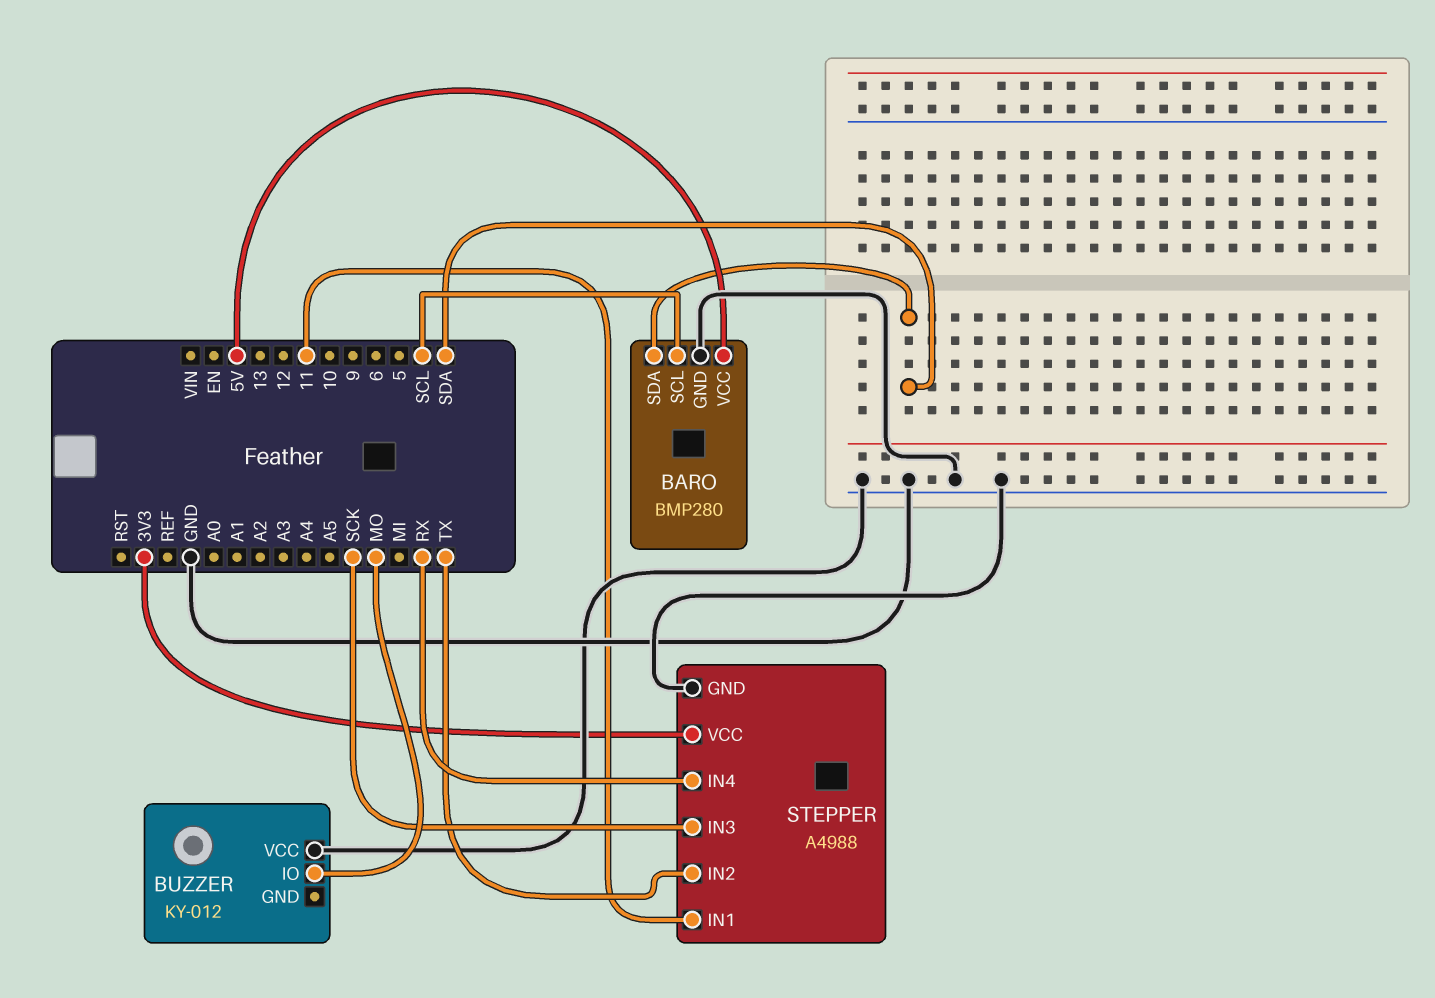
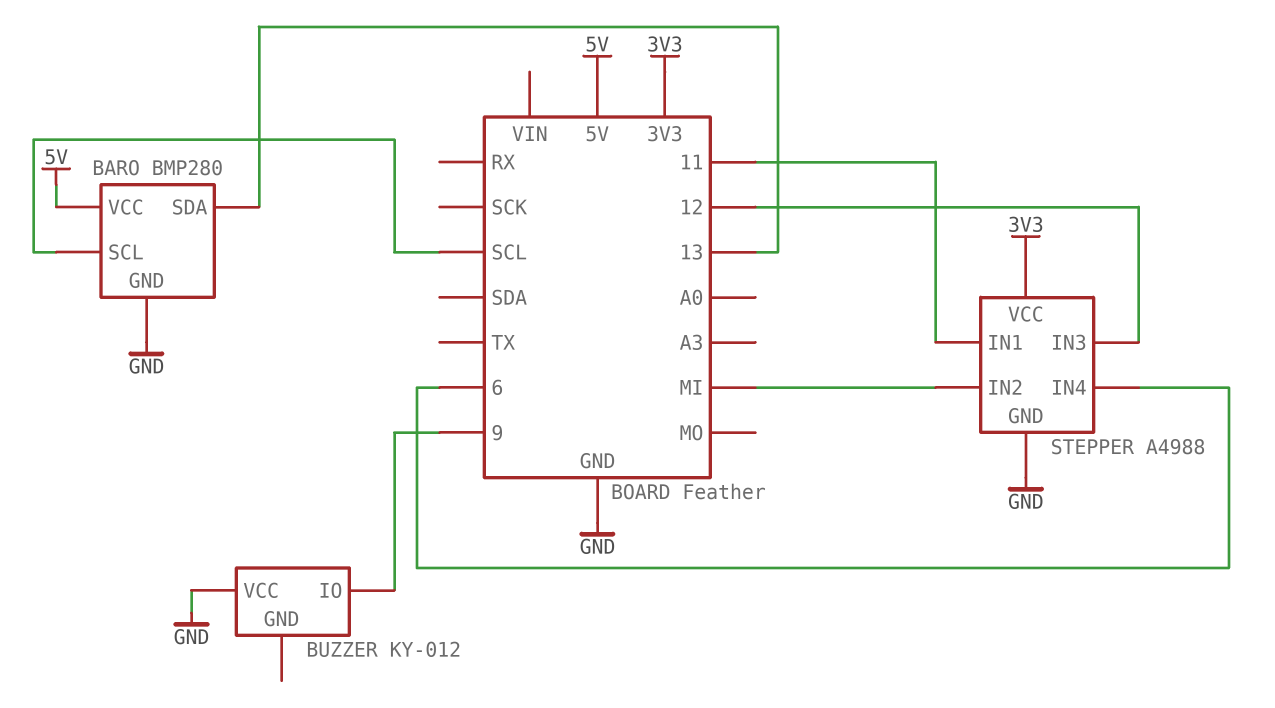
BARO pin SDA: SDA -> 13
BUZZER pin IO: MO -> 9
STEPPER pin IN2: TX -> MI
STEPPER pin IN3: SCK -> 12
STEPPER pin IN4: RX -> 6

